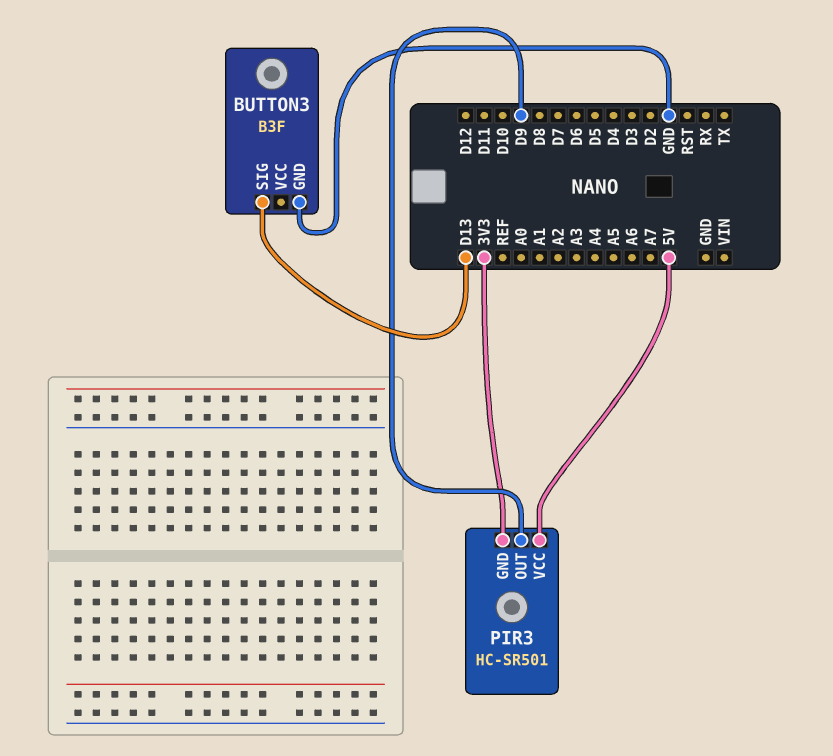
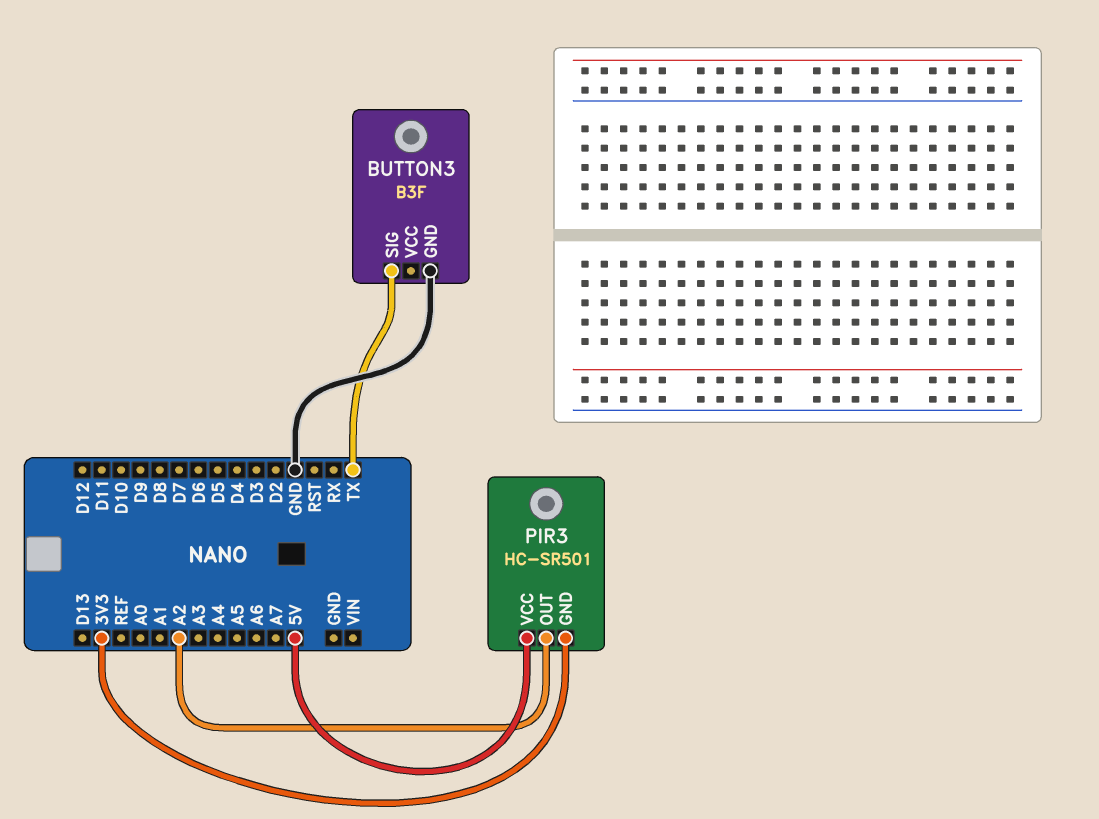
BUTTON3 pin SIG: D13 -> TX
PIR3 pin OUT: D9 -> A2

